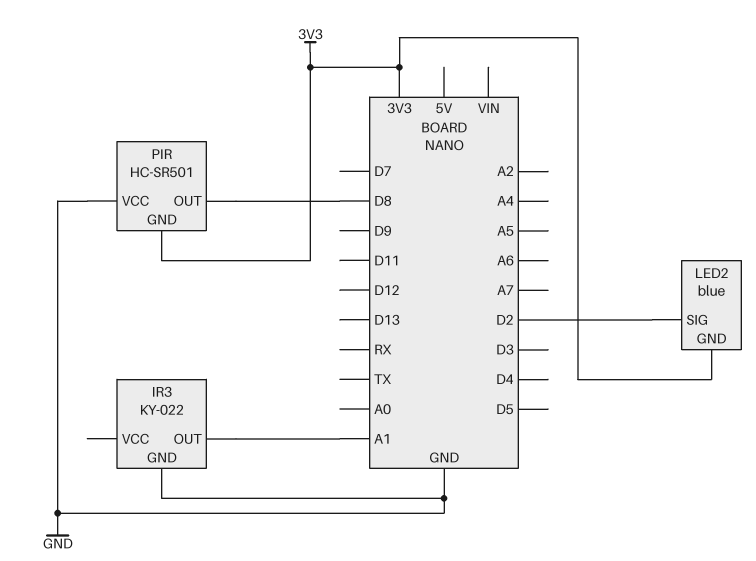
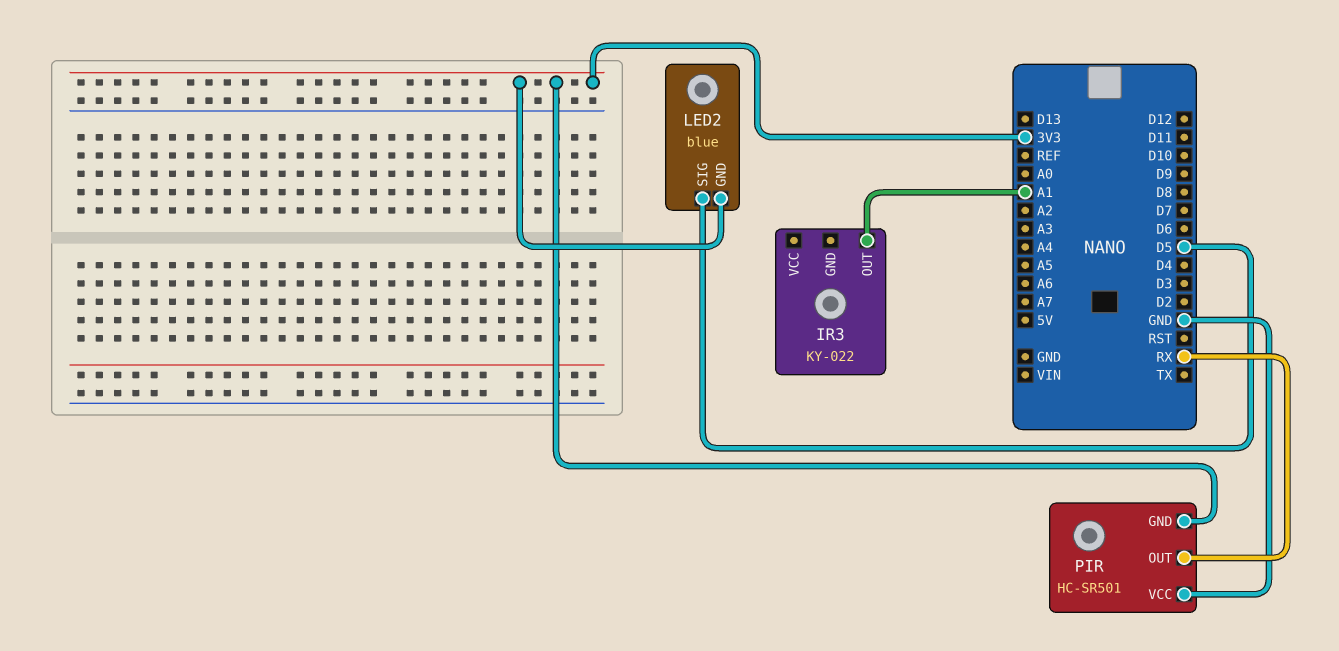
IR3 pin GND: GND -> none
LED2 pin SIG: D2 -> D5
PIR pin OUT: D8 -> RX

